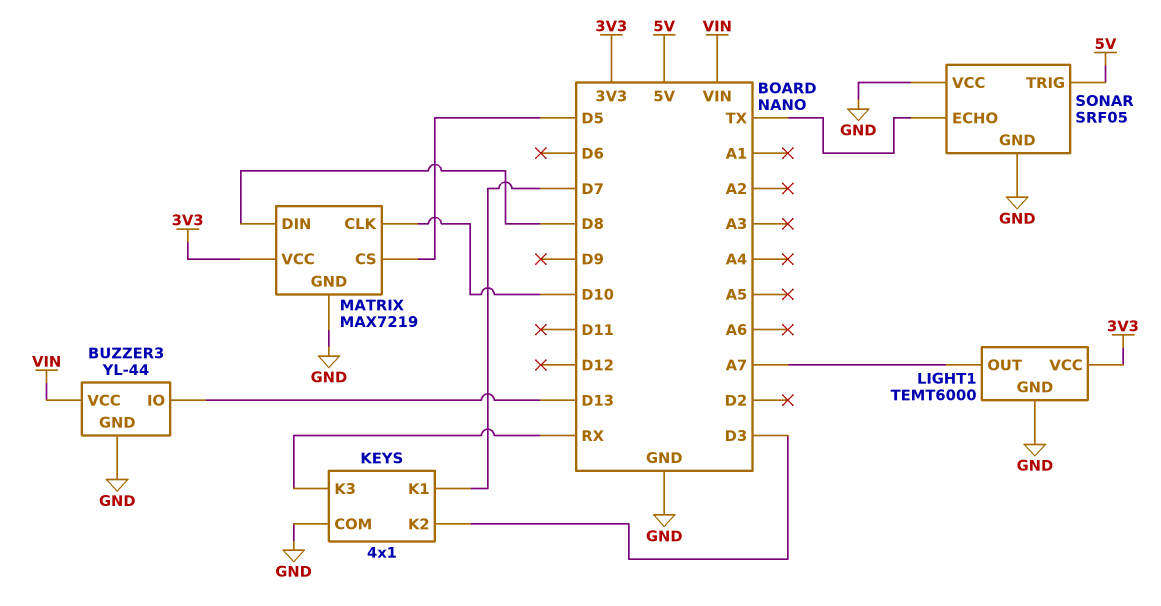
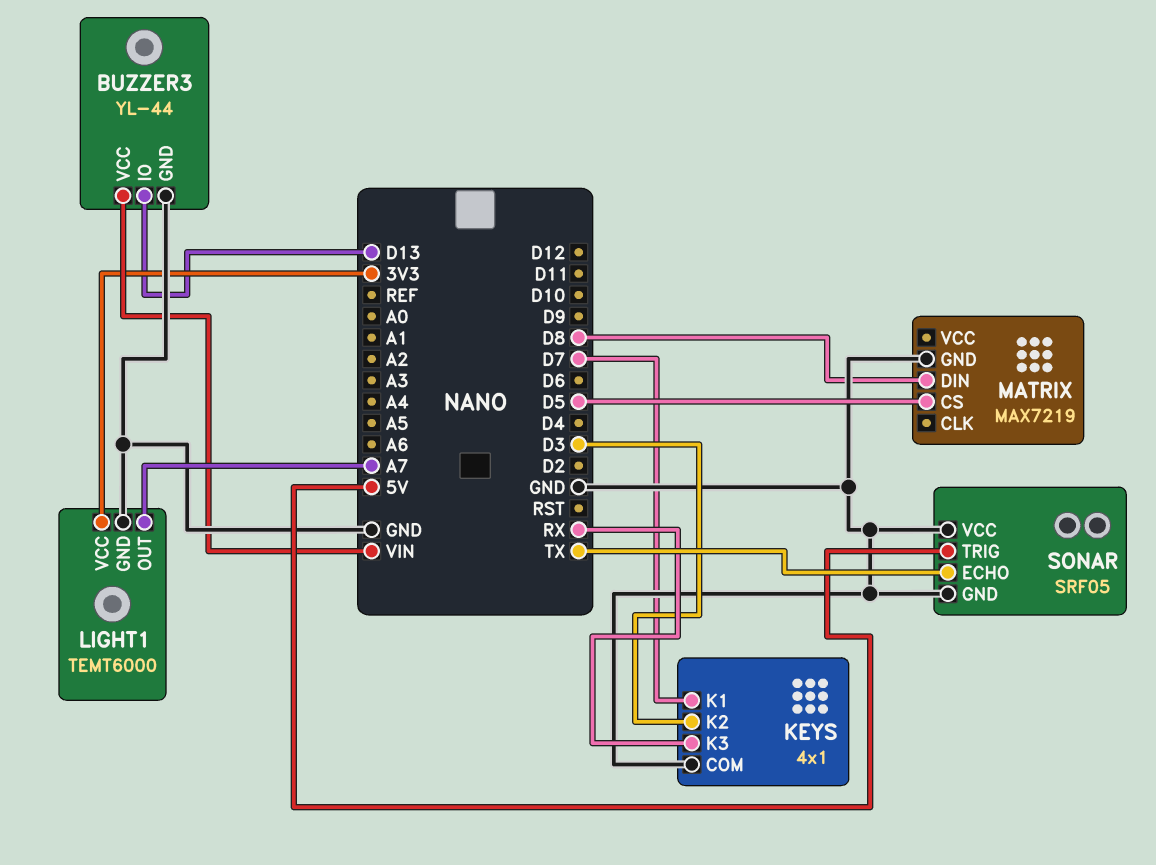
MATRIX pin CLK: D10 -> none
MATRIX pin VCC: 3V3 -> none

